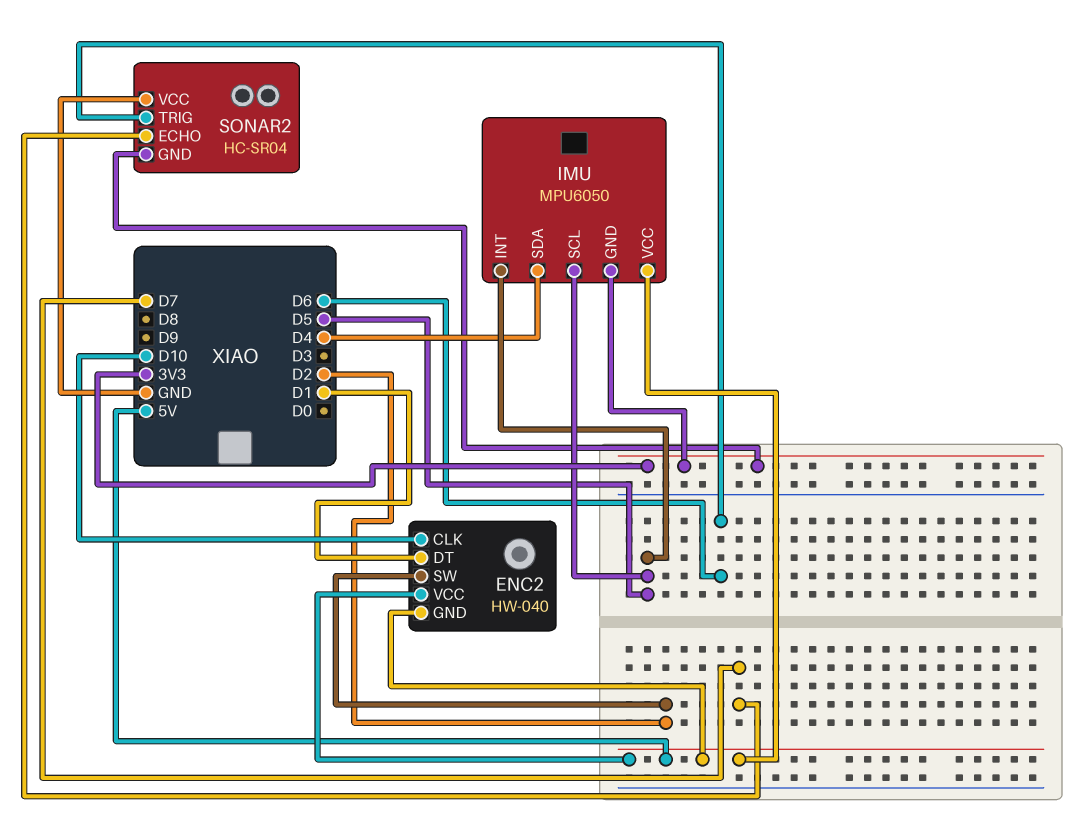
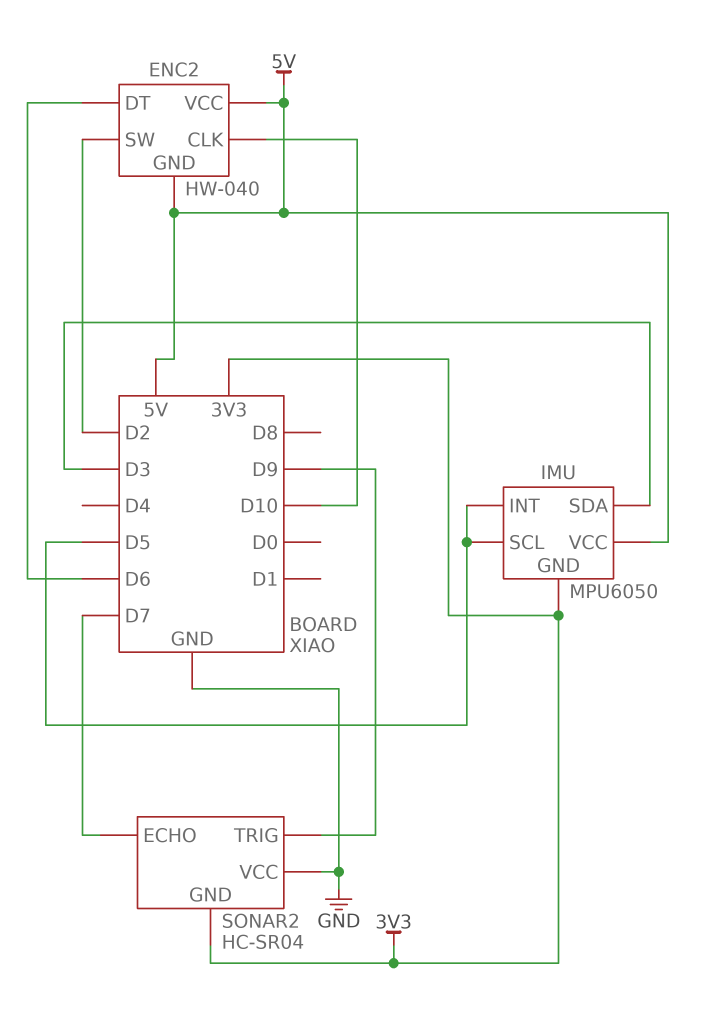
ENC2 pin DT: D1 -> D6
IMU pin SDA: D4 -> D3
SONAR2 pin TRIG: D6 -> D9

